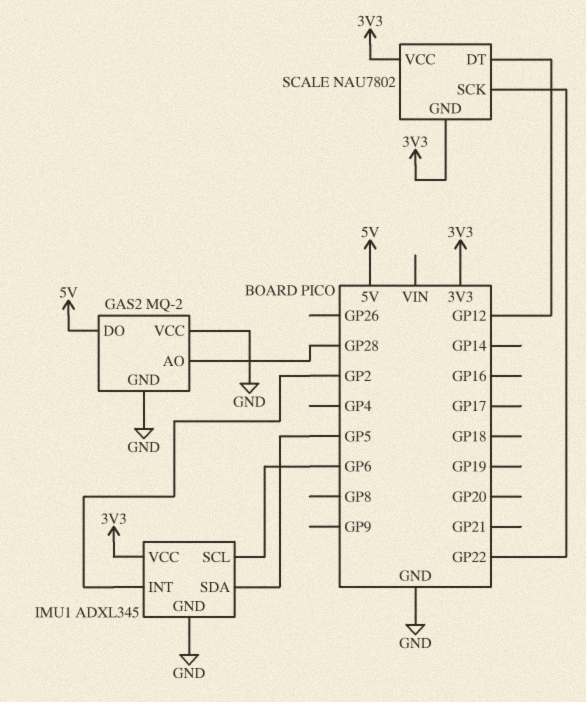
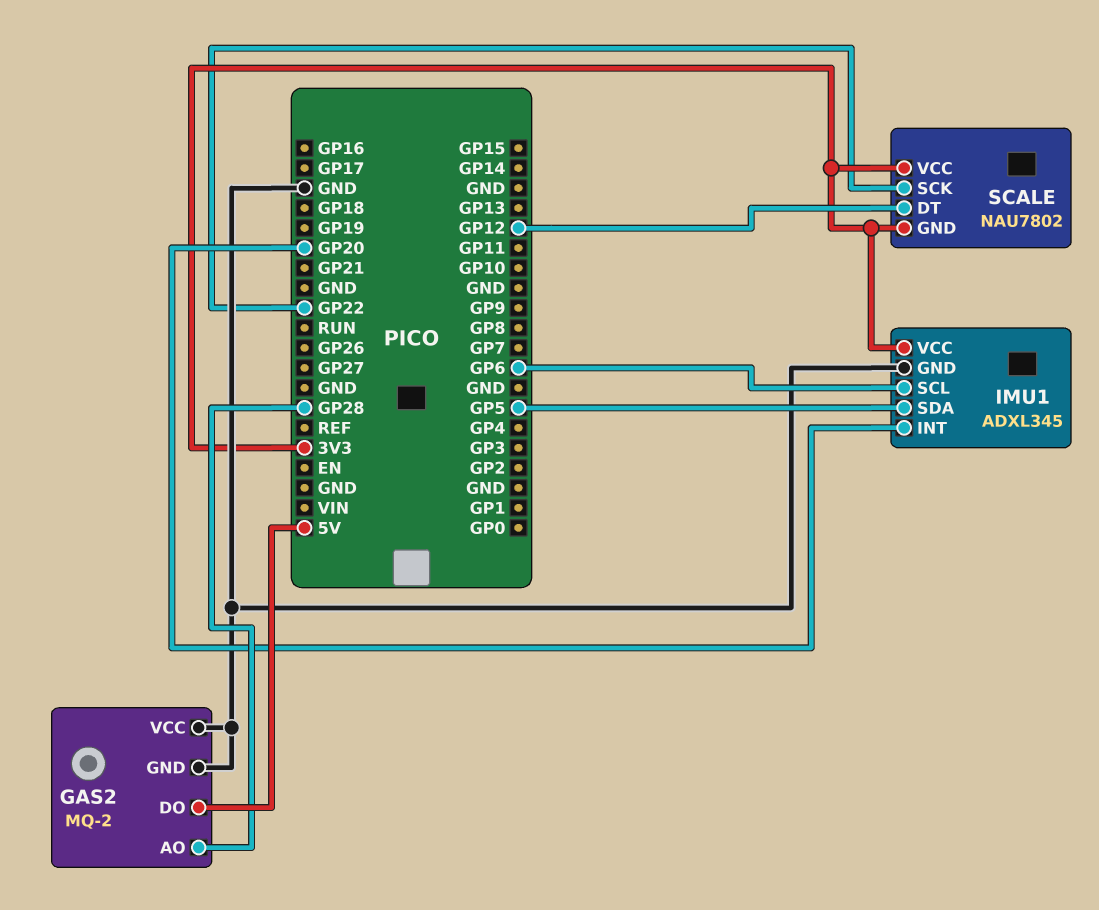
IMU1 pin INT: GP2 -> GP20

